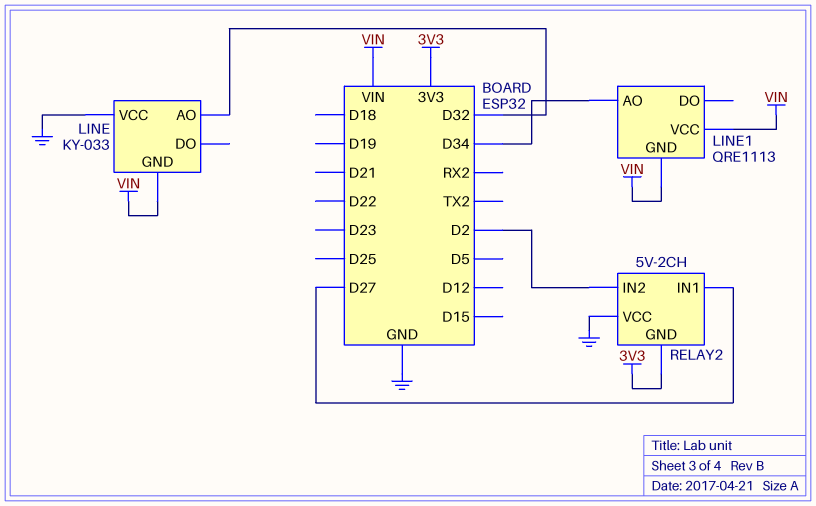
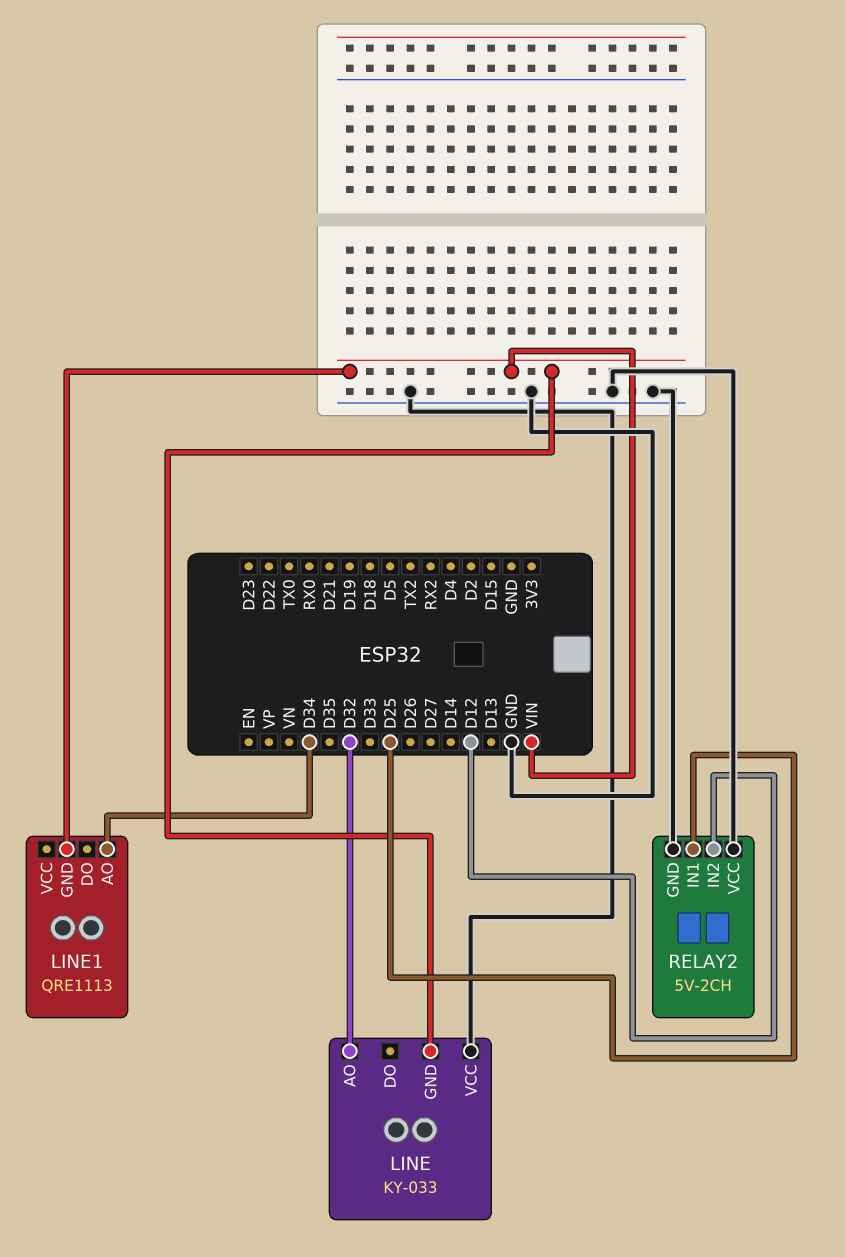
LINE1 pin VCC: VIN -> none
RELAY2 pin GND: 3V3 -> GND
RELAY2 pin IN1: D27 -> D25
RELAY2 pin IN2: D2 -> D12

